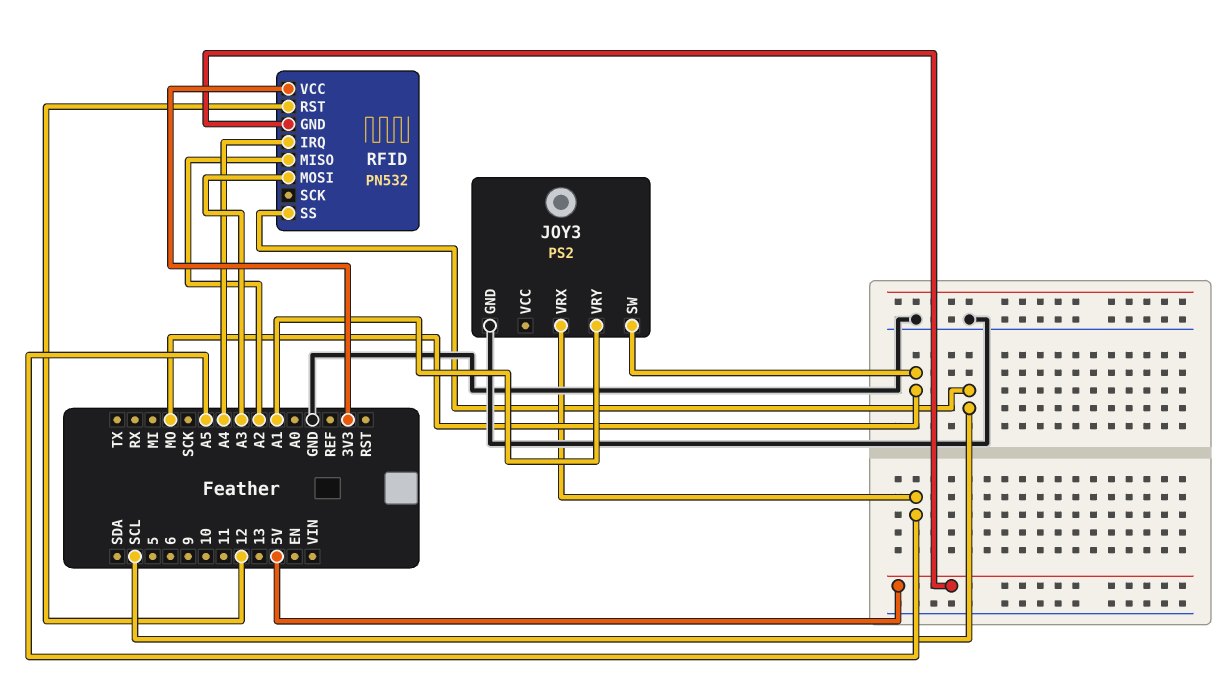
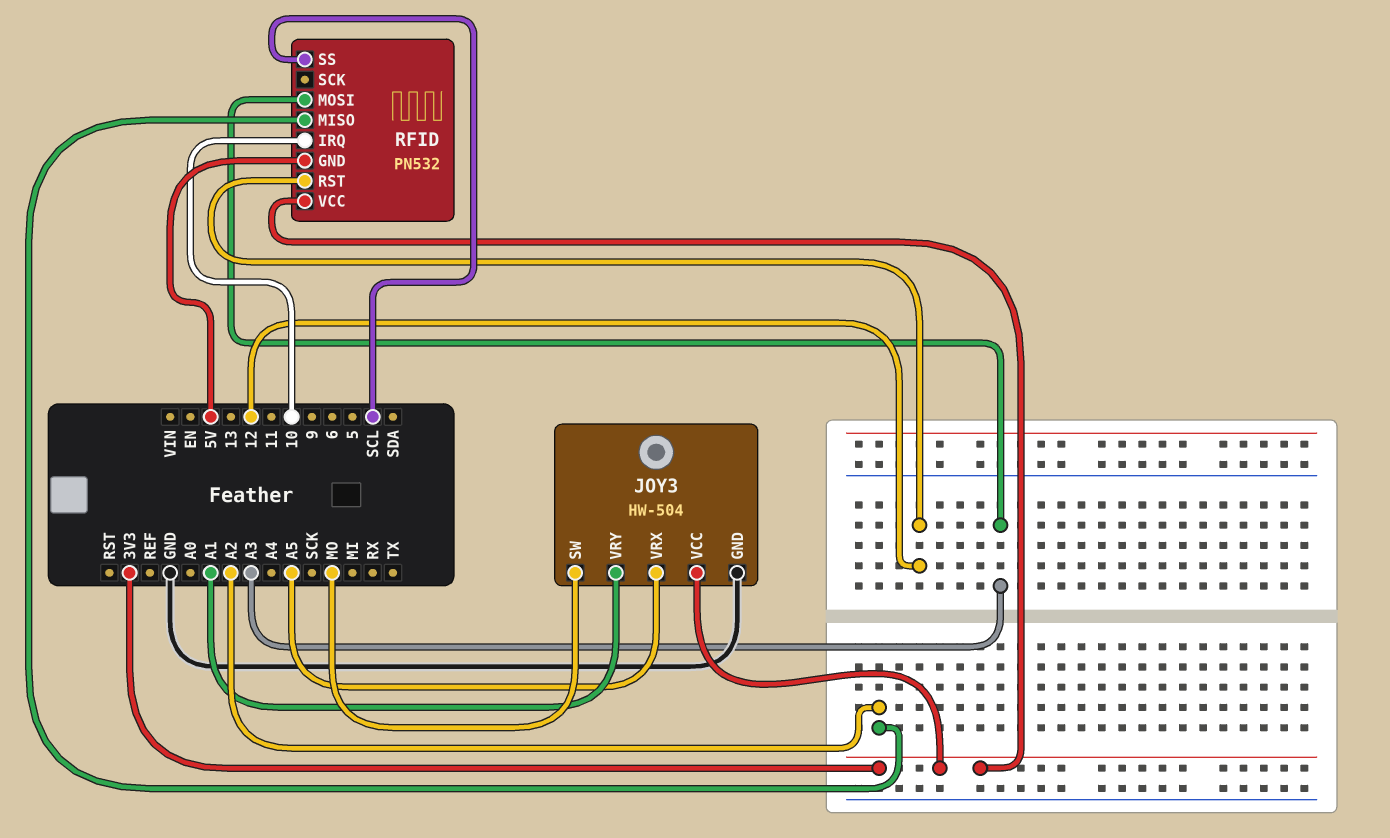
JOY3: PS2 -> HW-504
JOY3 pin VCC: none -> 3V3
RFID pin IRQ: A4 -> 10

